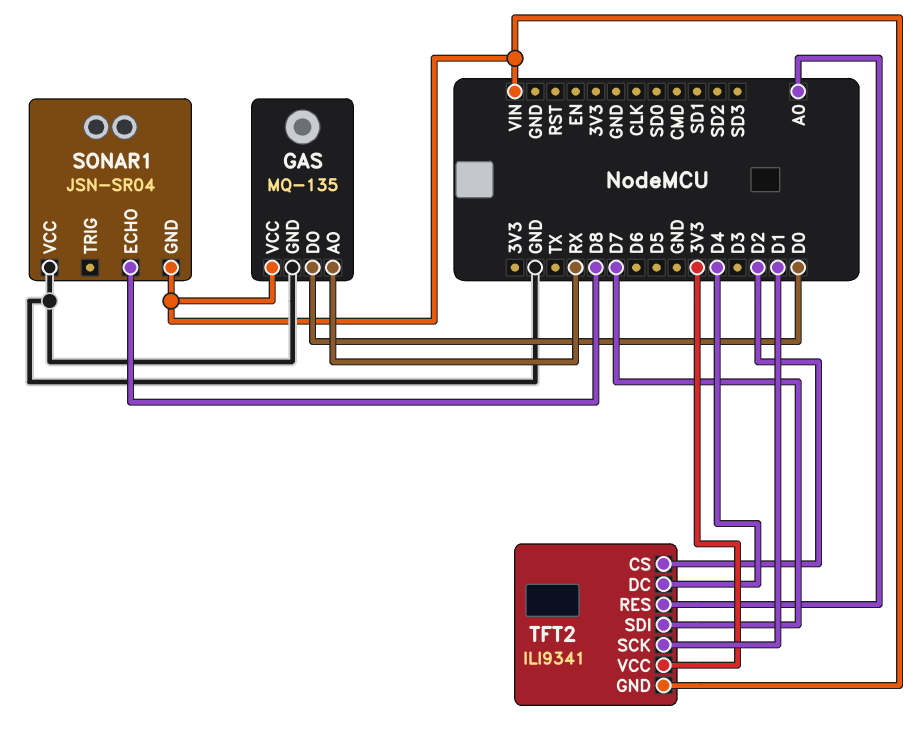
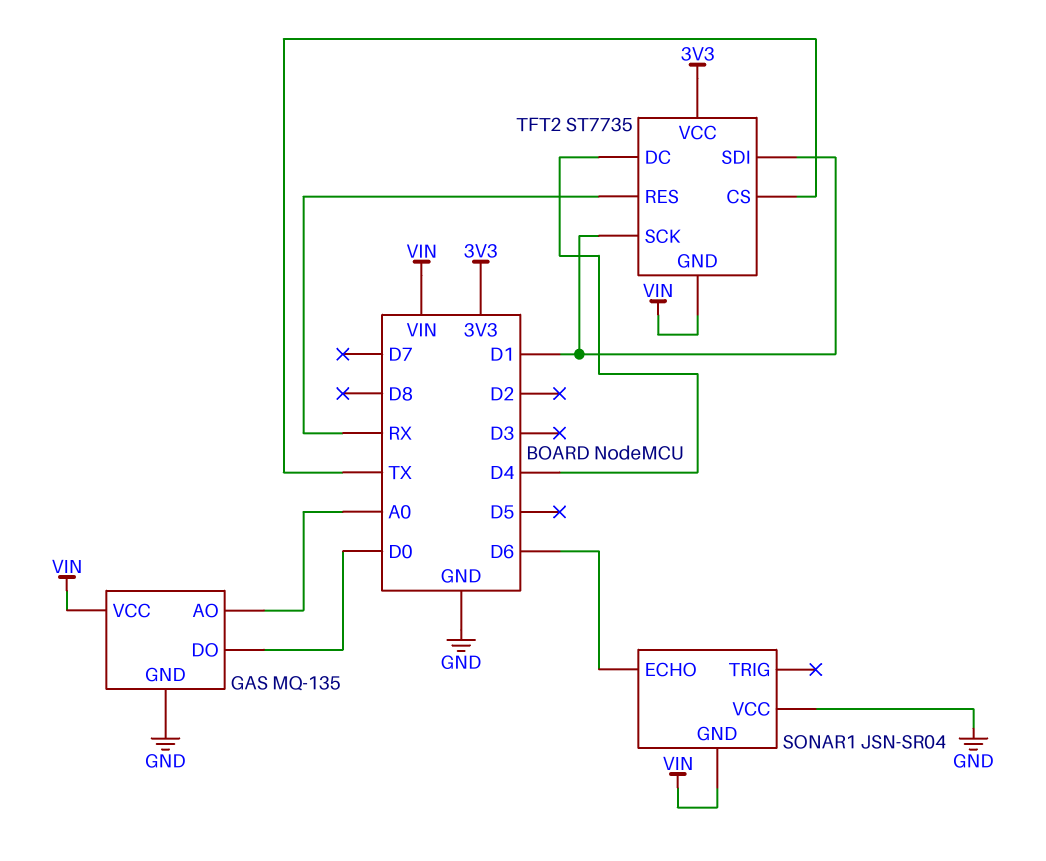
GAS pin AO: RX -> A0
SONAR1 pin ECHO: D8 -> D6
TFT2: ILI9341 -> ST7735
TFT2 pin CS: D2 -> TX
TFT2 pin RES: A0 -> RX
TFT2 pin SDI: D7 -> D1

